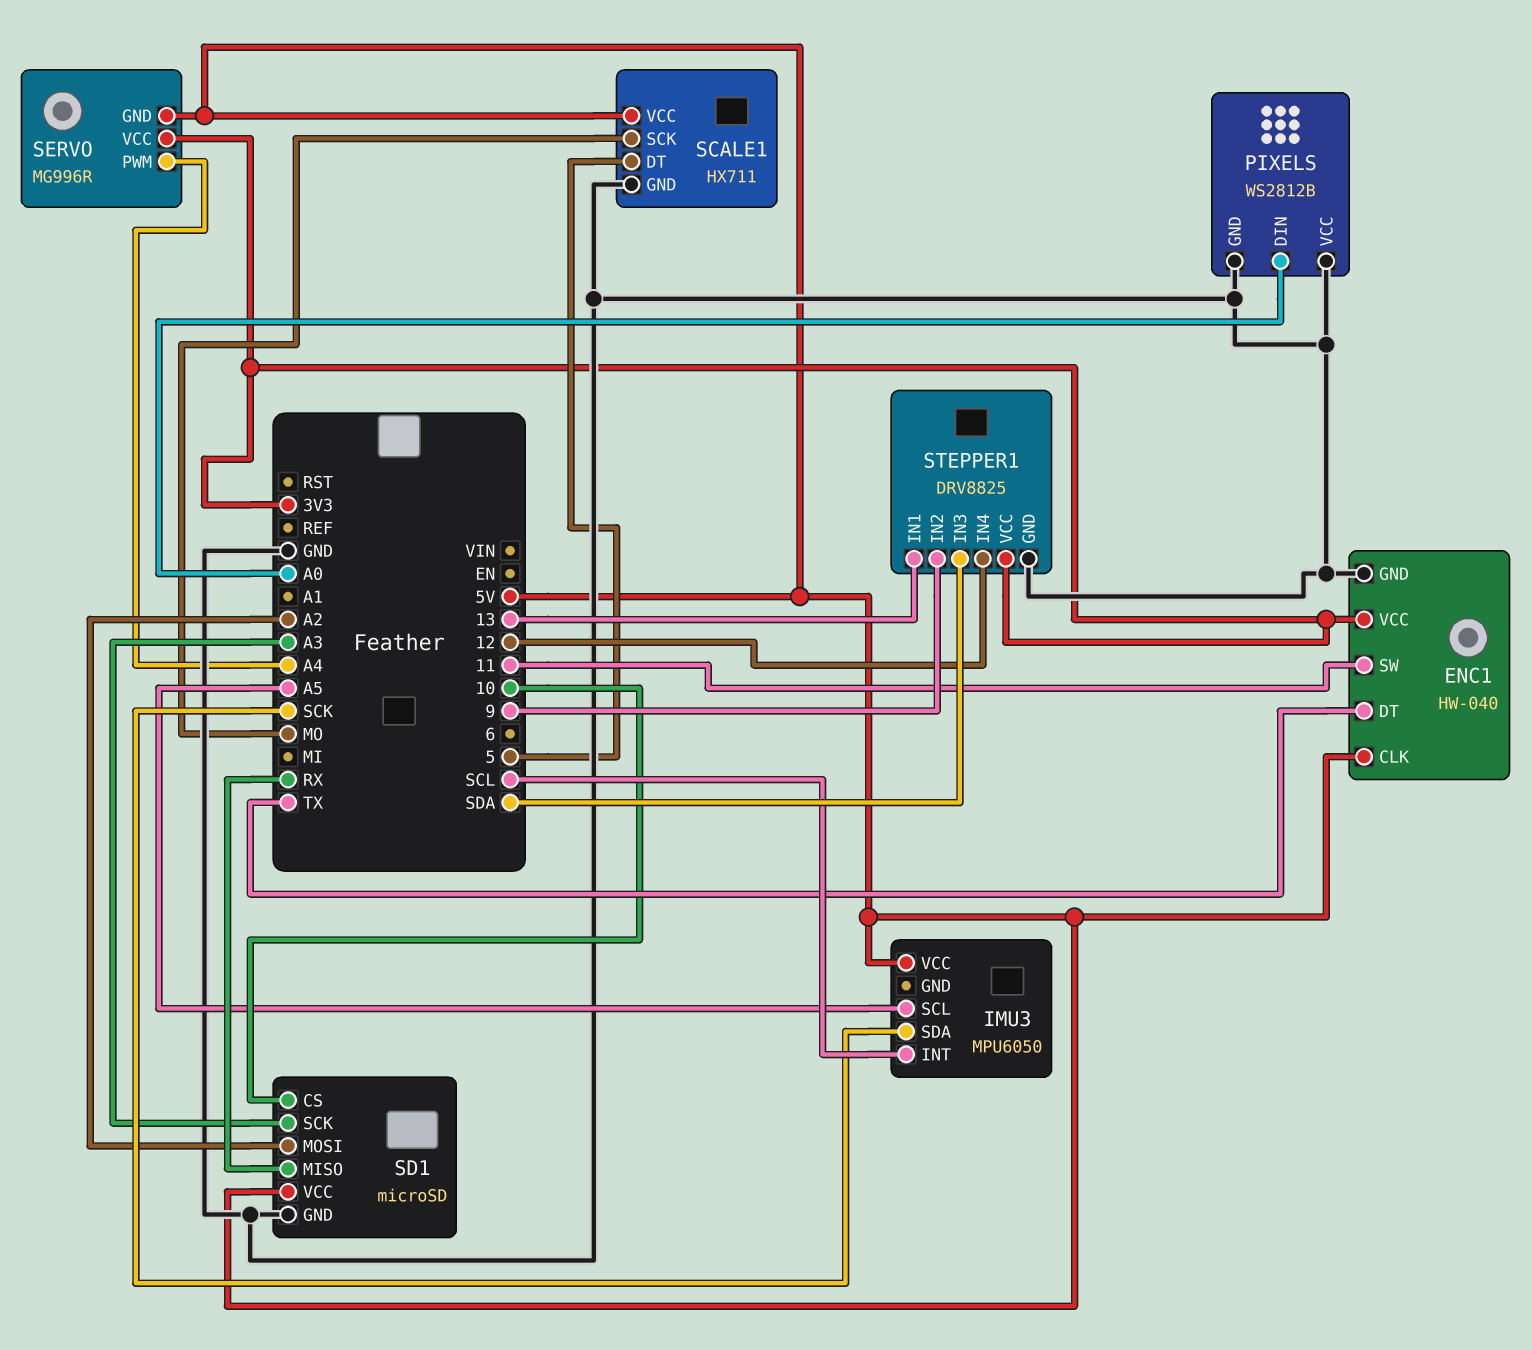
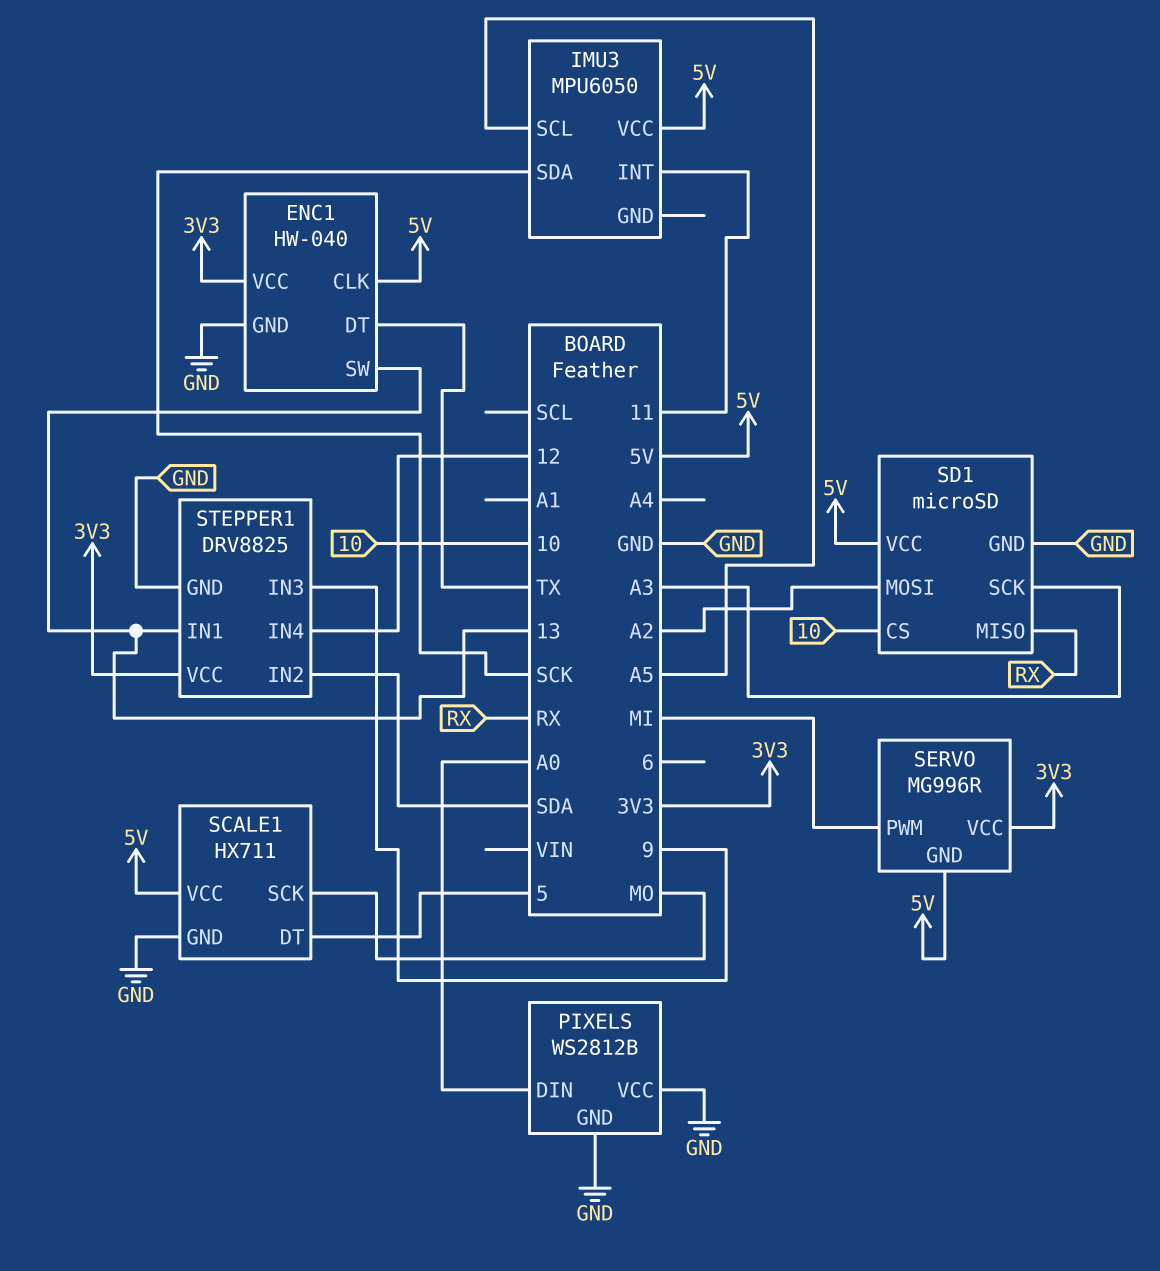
ENC1 pin SW: 11 -> 13
IMU3 pin INT: SCL -> 11
SERVO pin PWM: A4 -> MI
STEPPER1 pin IN2: 9 -> SDA
STEPPER1 pin IN3: SDA -> 9

